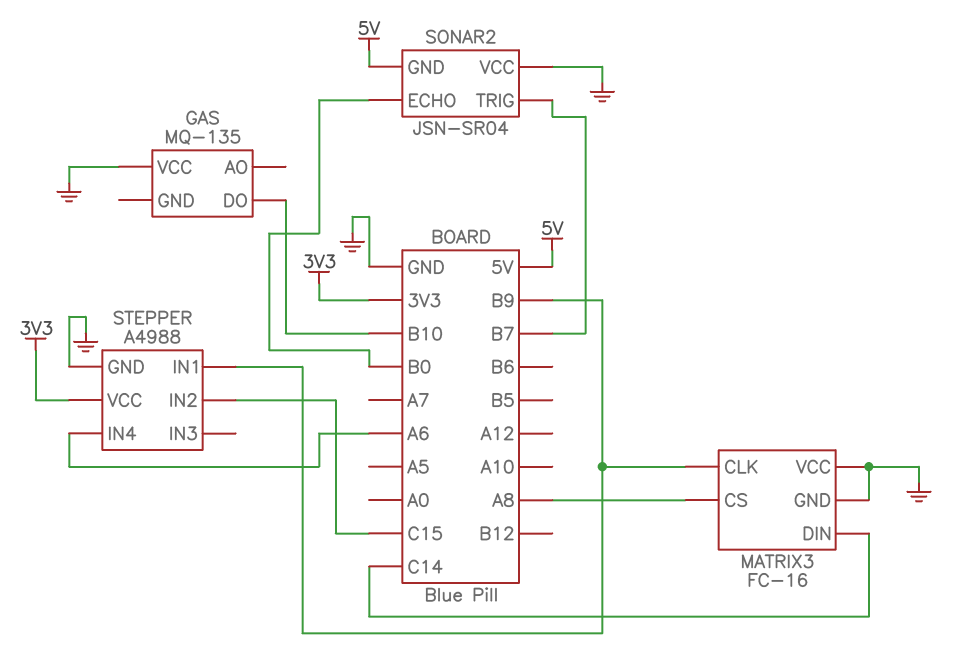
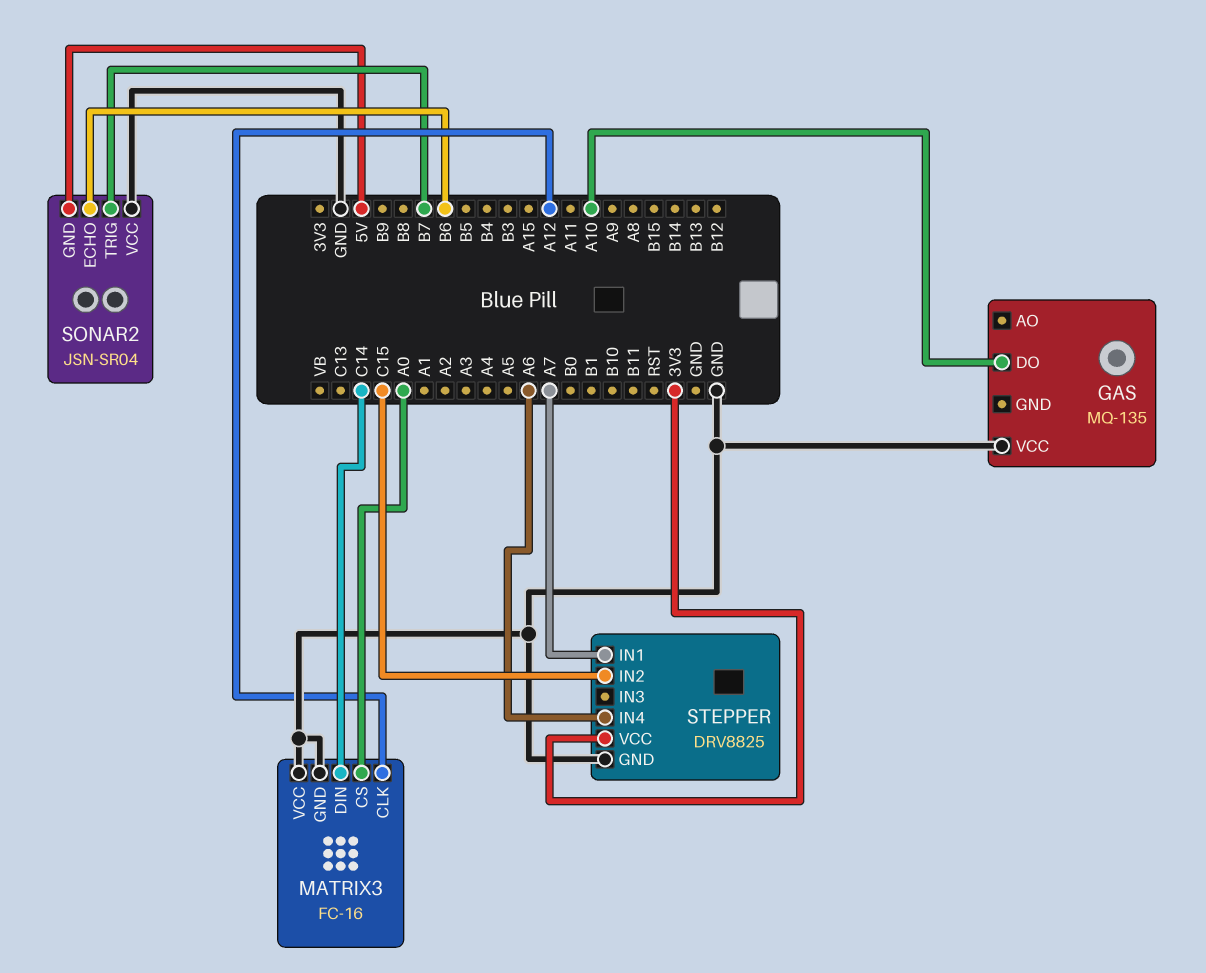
GAS pin DO: B10 -> A10
MATRIX3 pin CLK: B9 -> A12
MATRIX3 pin CS: A8 -> A0
SONAR2 pin ECHO: B0 -> B6
STEPPER: A4988 -> DRV8825
STEPPER pin IN1: B9 -> A7

